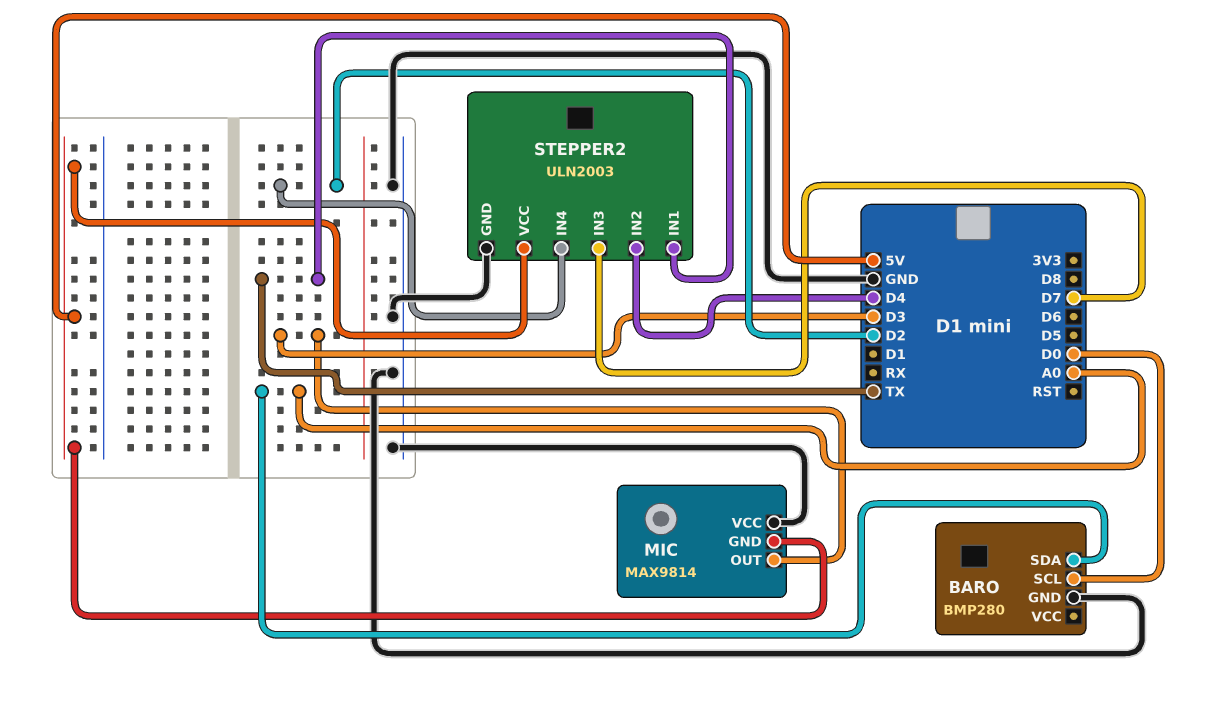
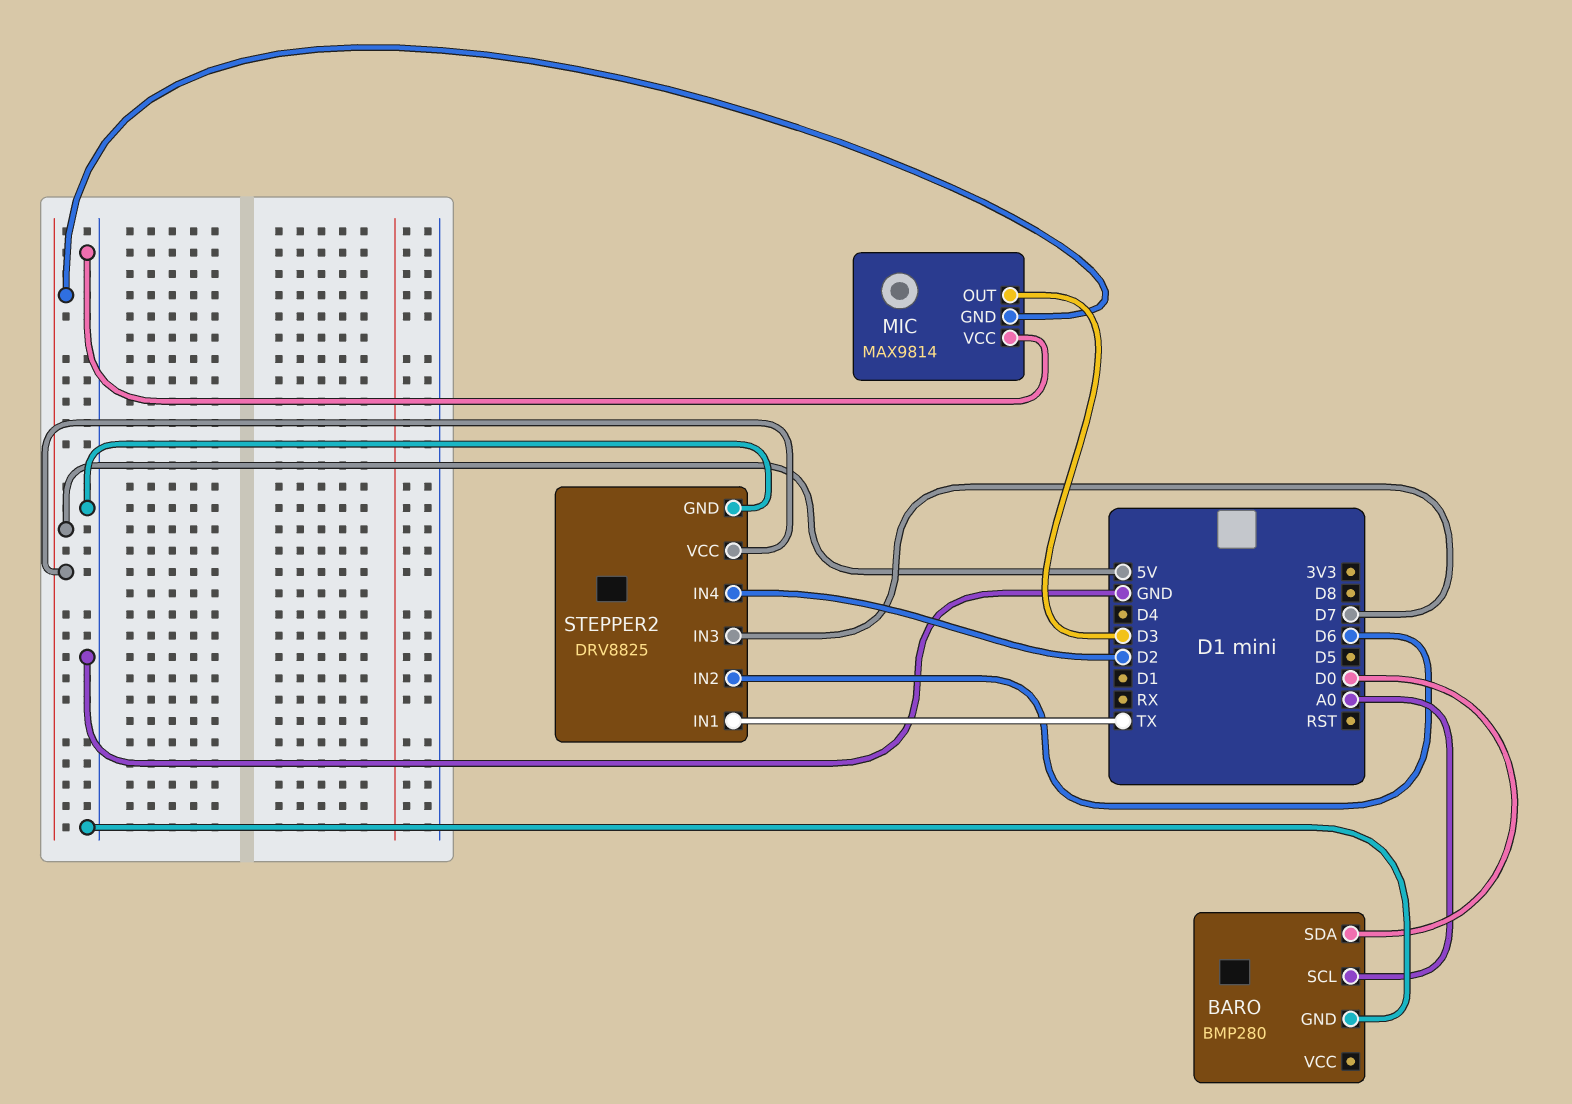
BARO pin SCL: D0 -> A0
BARO pin SDA: A0 -> D0
STEPPER2: ULN2003 -> DRV8825
STEPPER2 pin IN2: D4 -> D6

